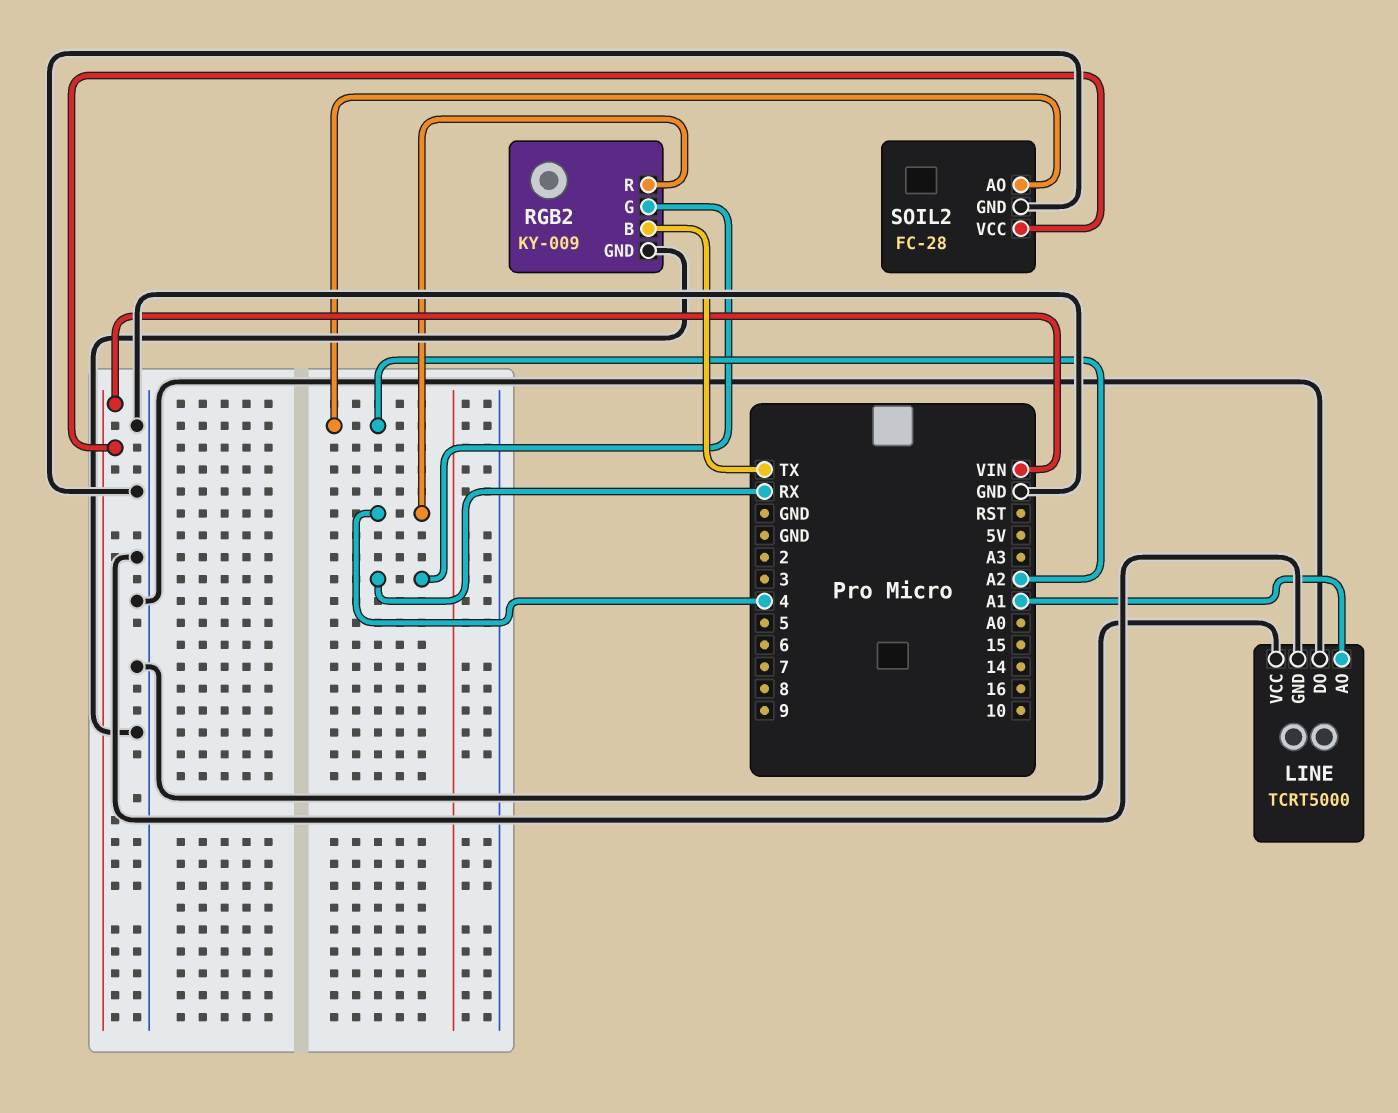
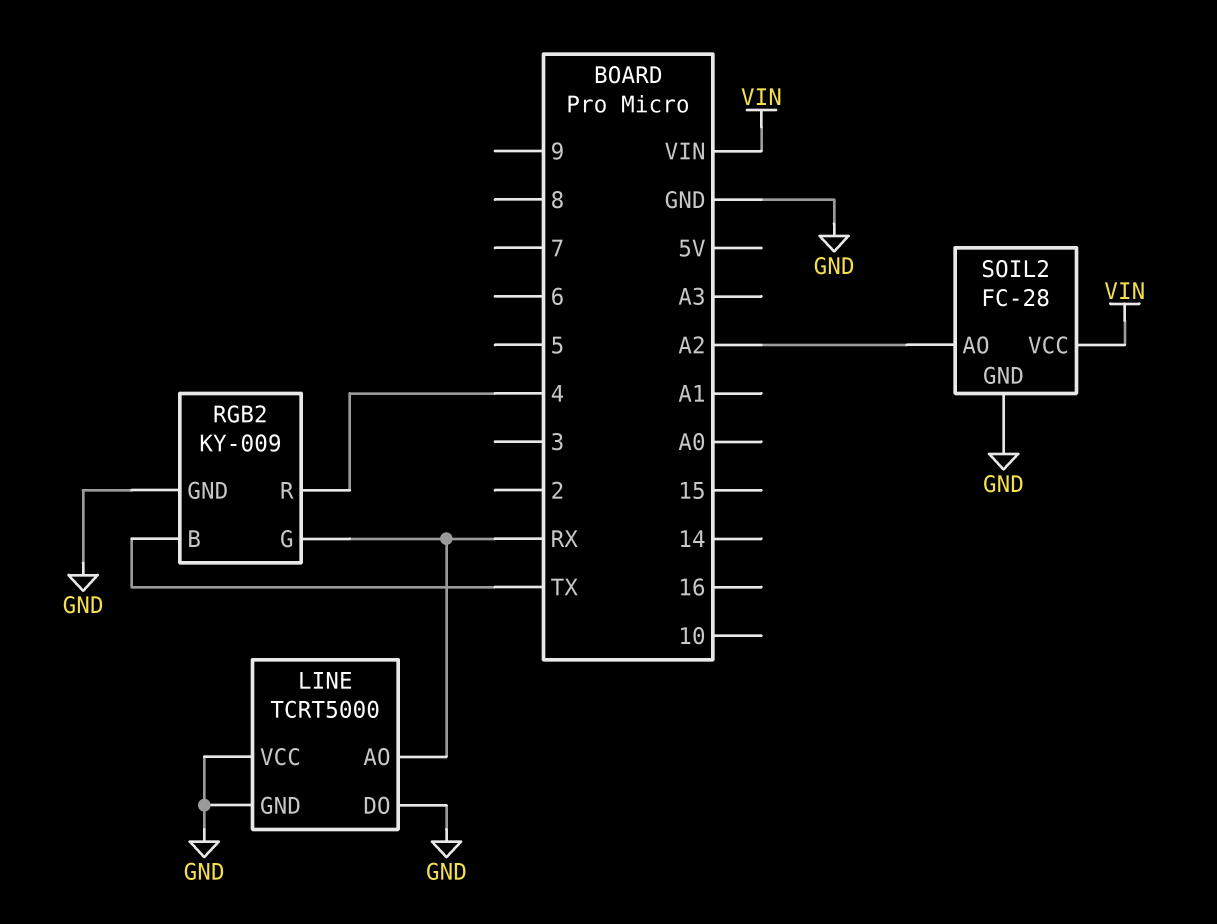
LINE pin AO: A1 -> RX

